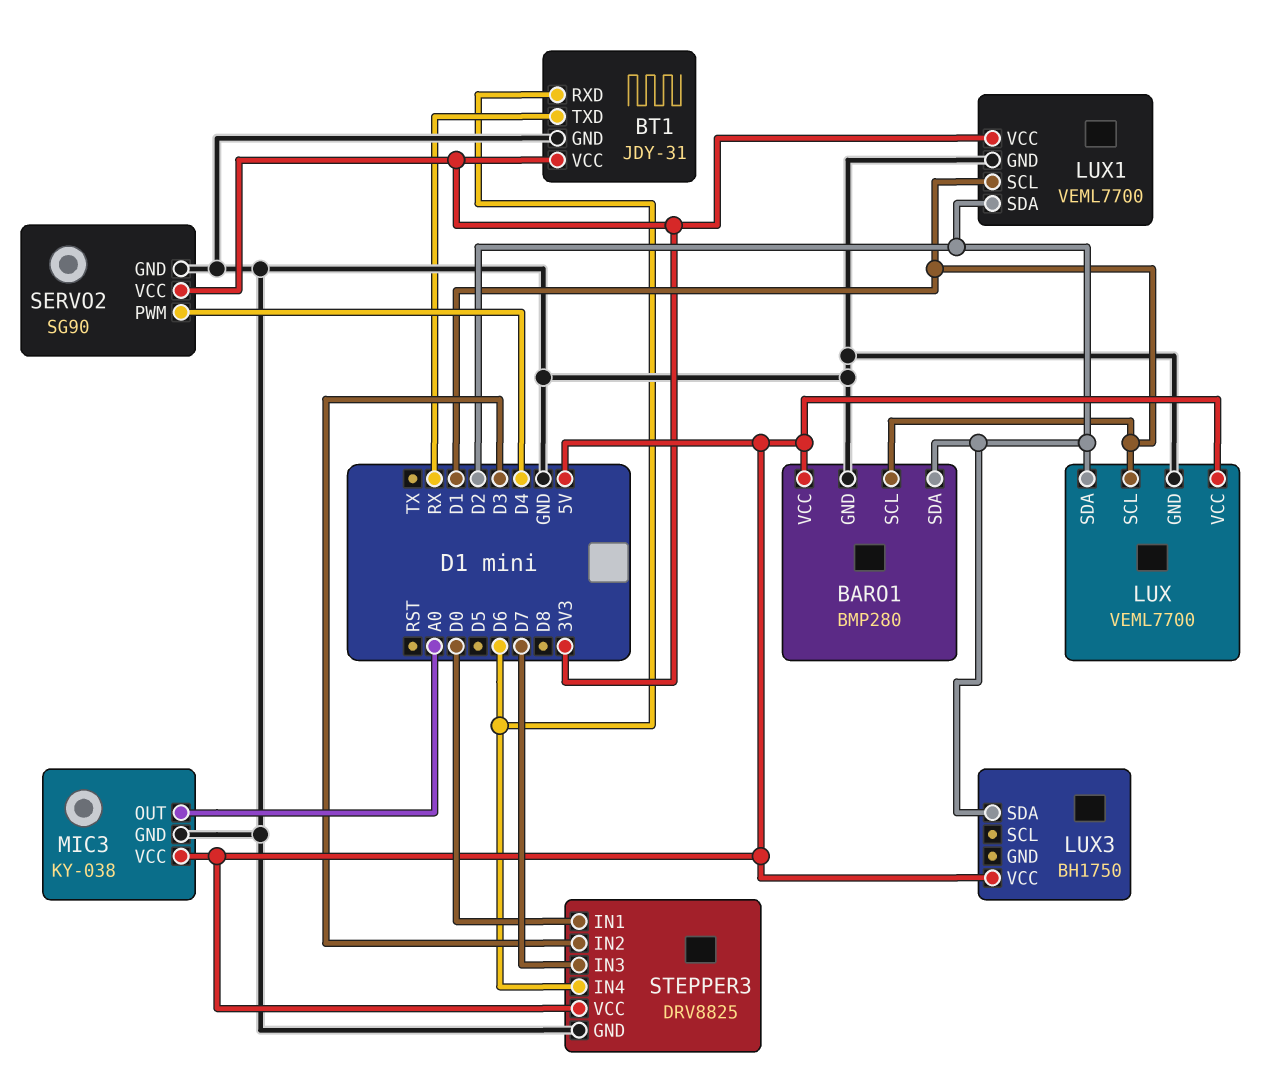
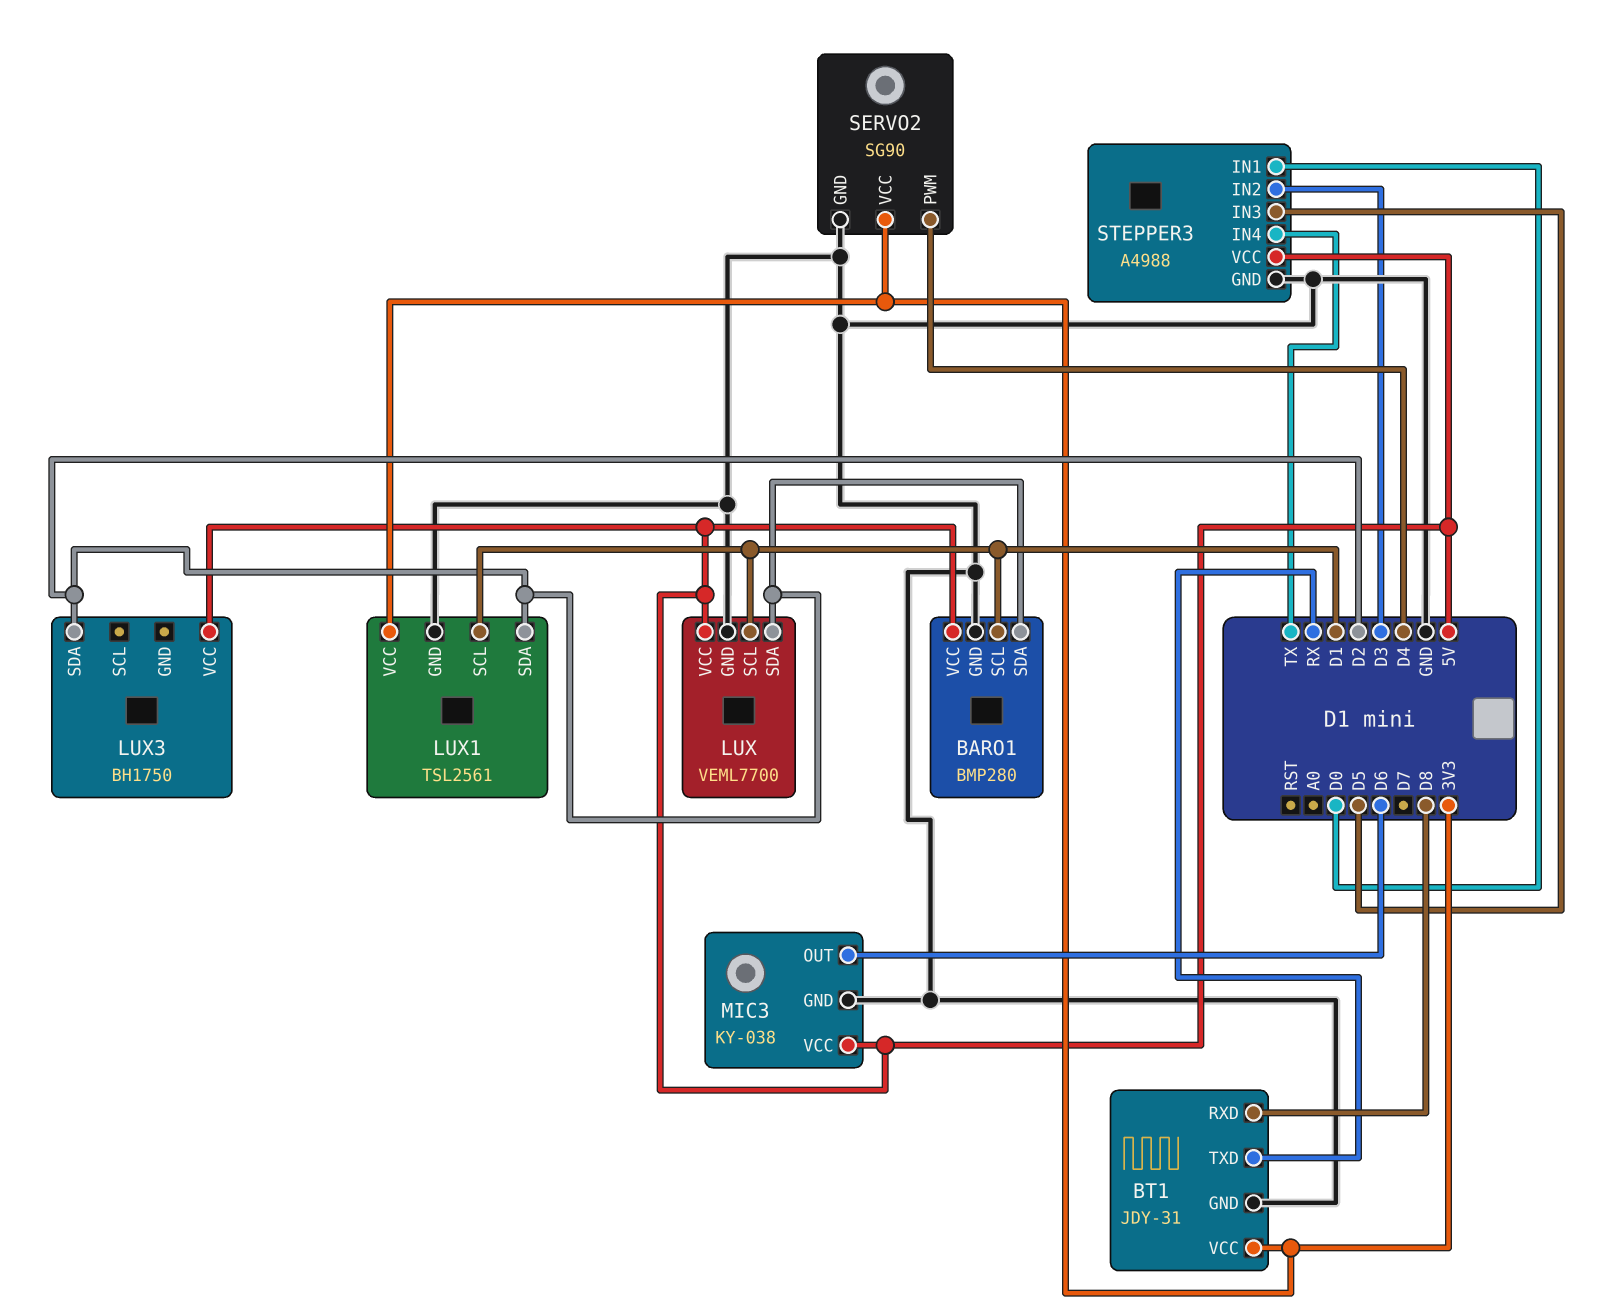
BT1 pin RXD: D6 -> D8
LUX1: VEML7700 -> TSL2561
MIC3 pin OUT: A0 -> D6
STEPPER3: DRV8825 -> A4988
STEPPER3 pin IN3: D7 -> D5
STEPPER3 pin IN4: D6 -> TX

